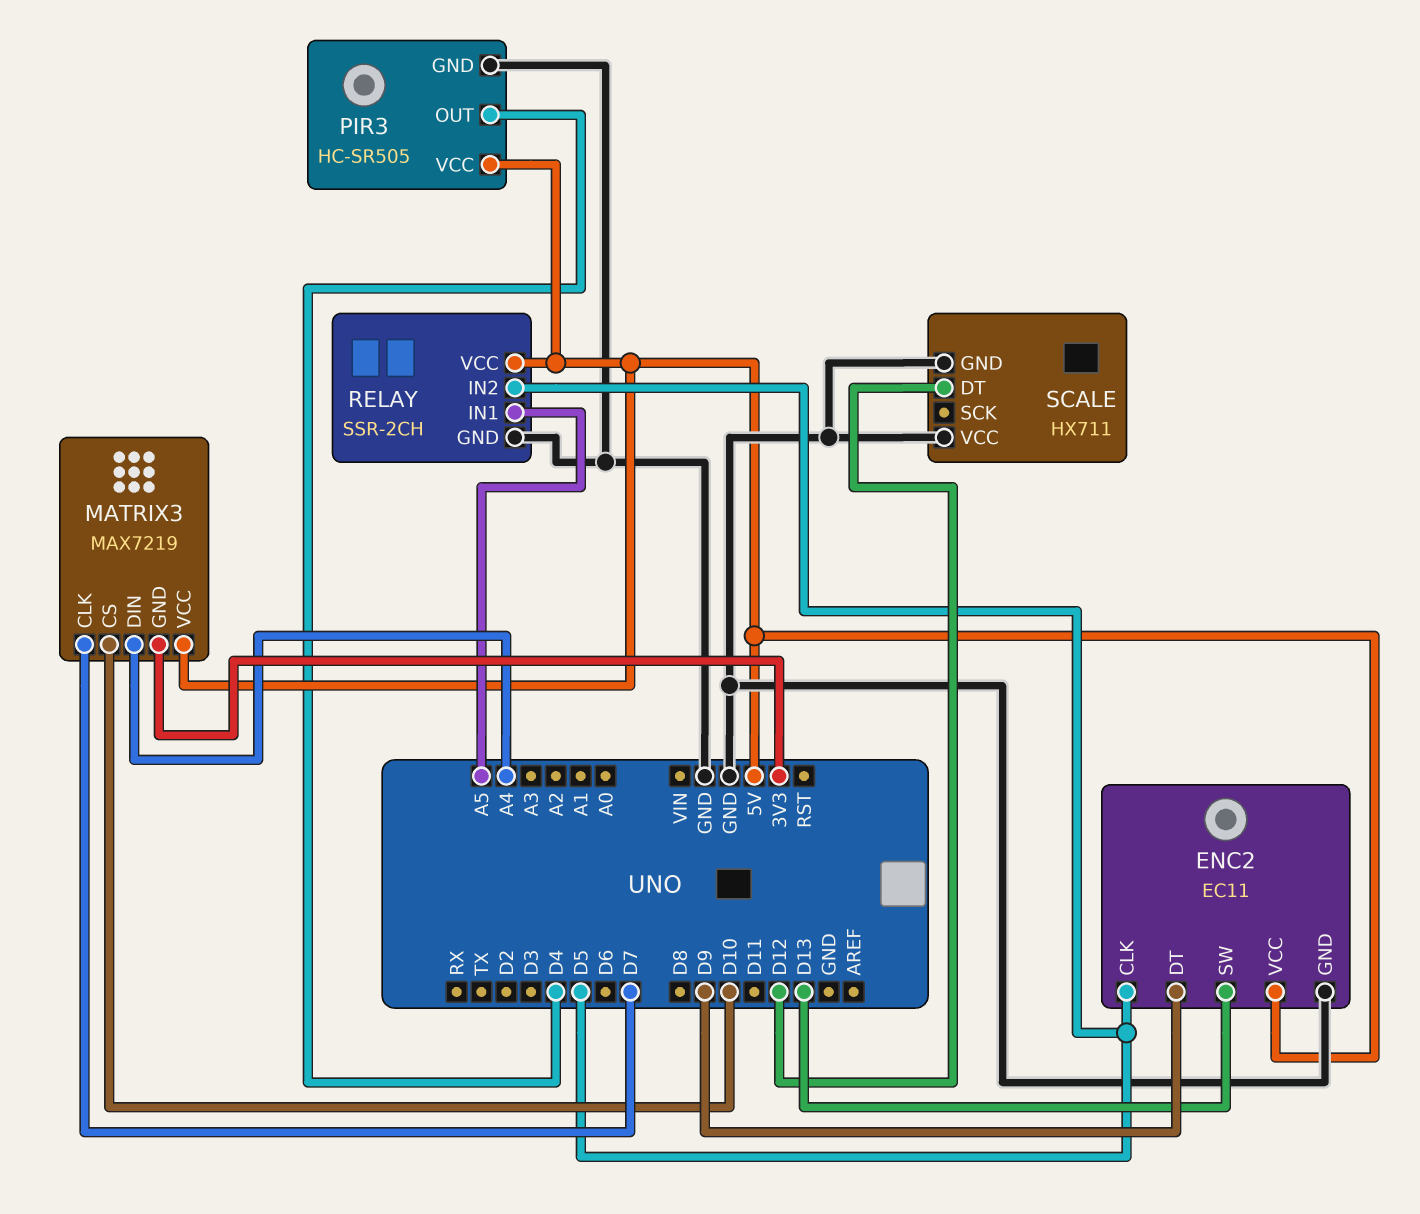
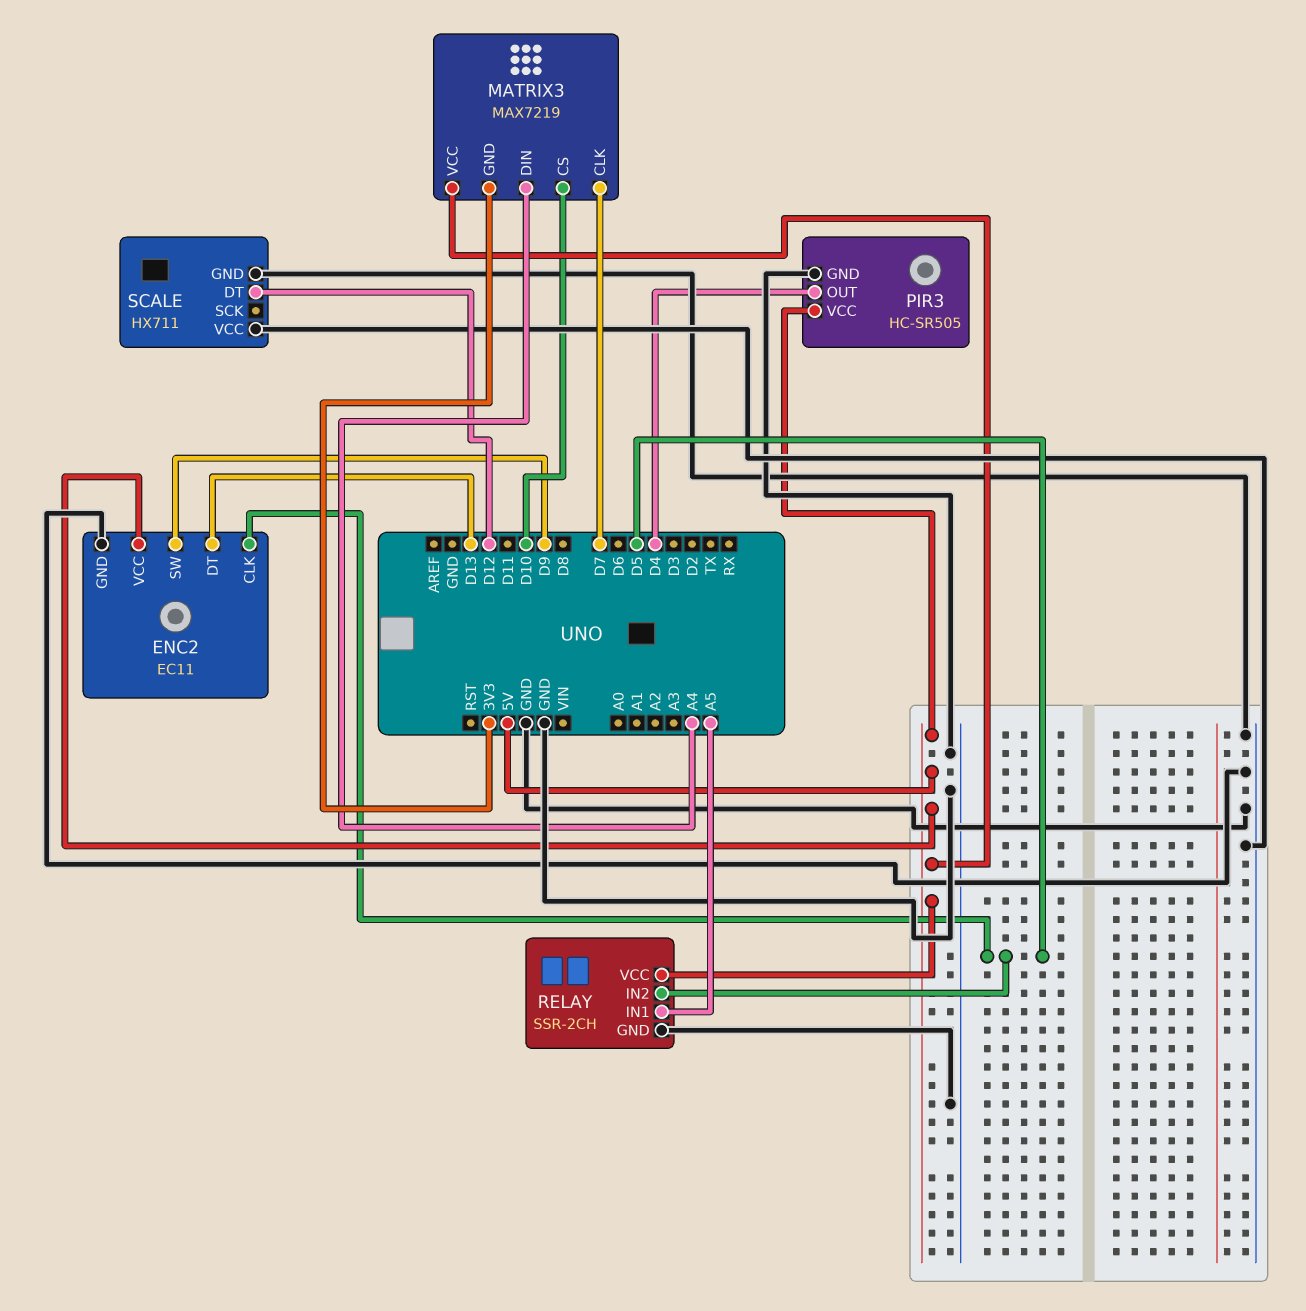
ENC2 pin DT: D9 -> D13
ENC2 pin SW: D13 -> D9

